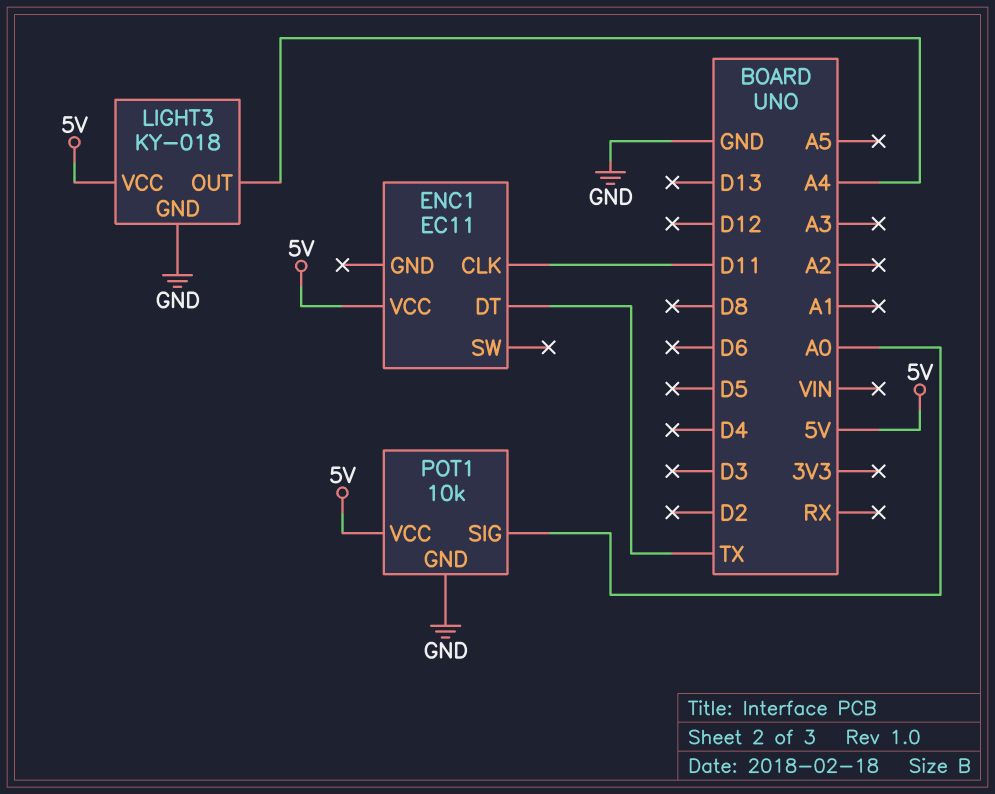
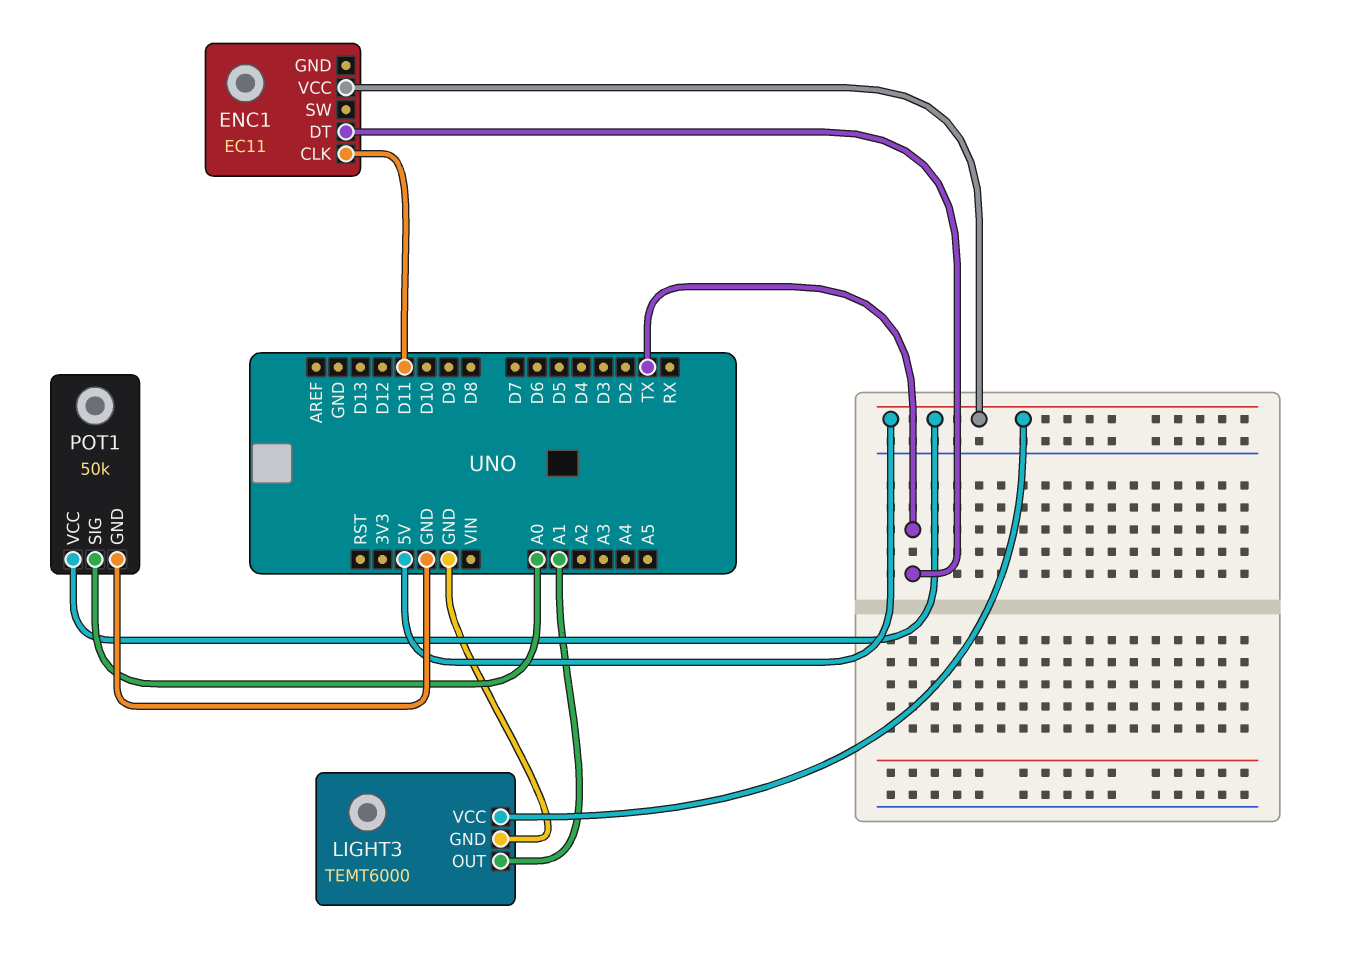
LIGHT3: KY-018 -> TEMT6000
LIGHT3 pin OUT: A4 -> A1
POT1: 10k -> 50k

